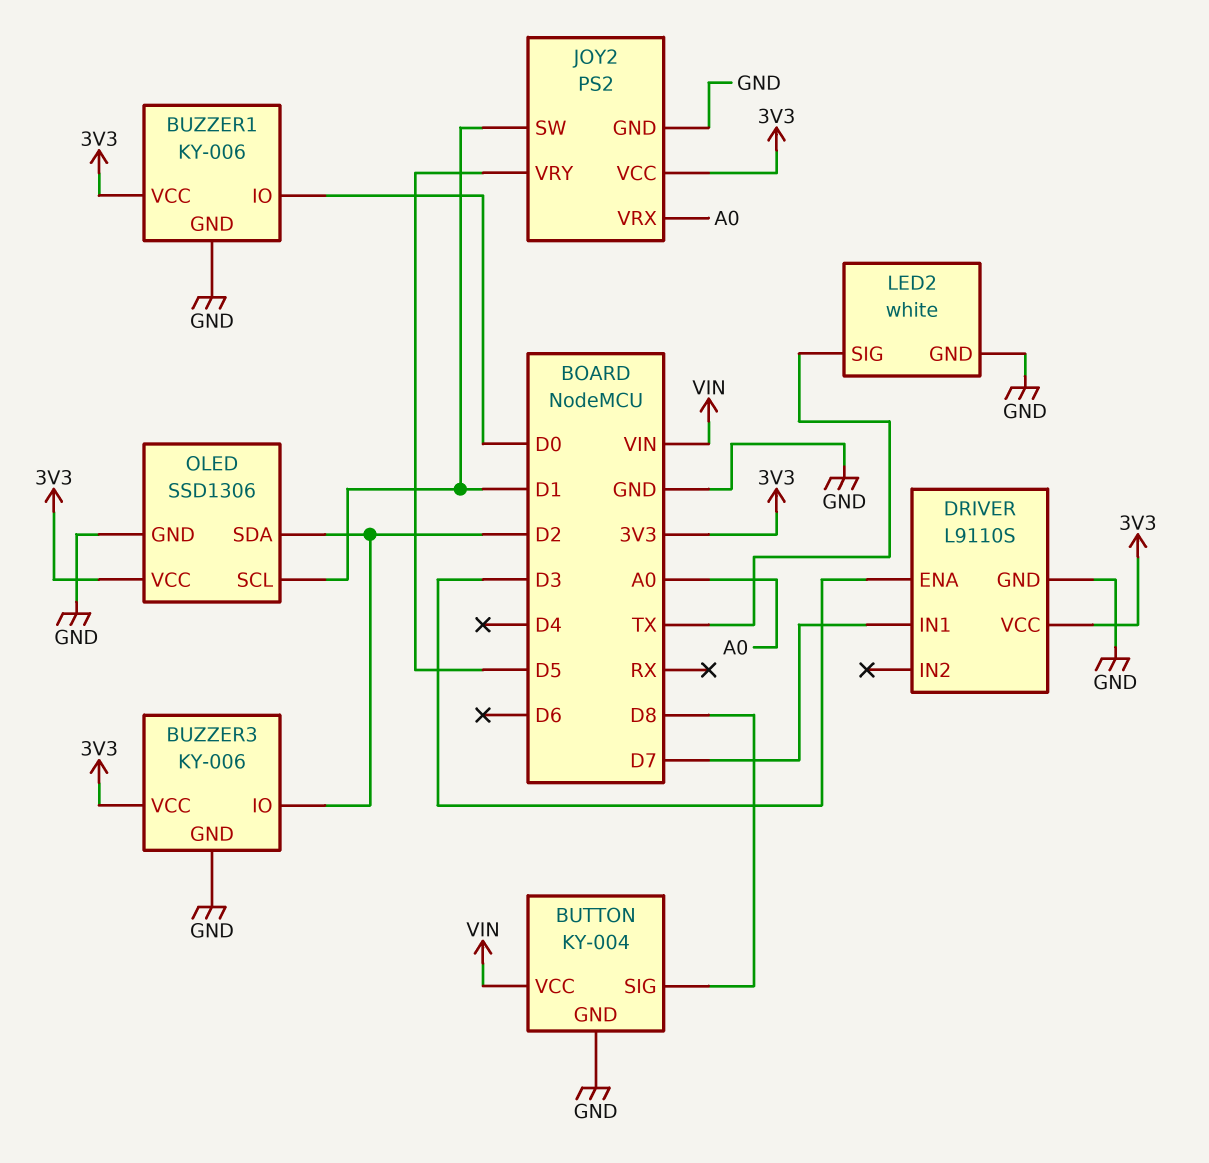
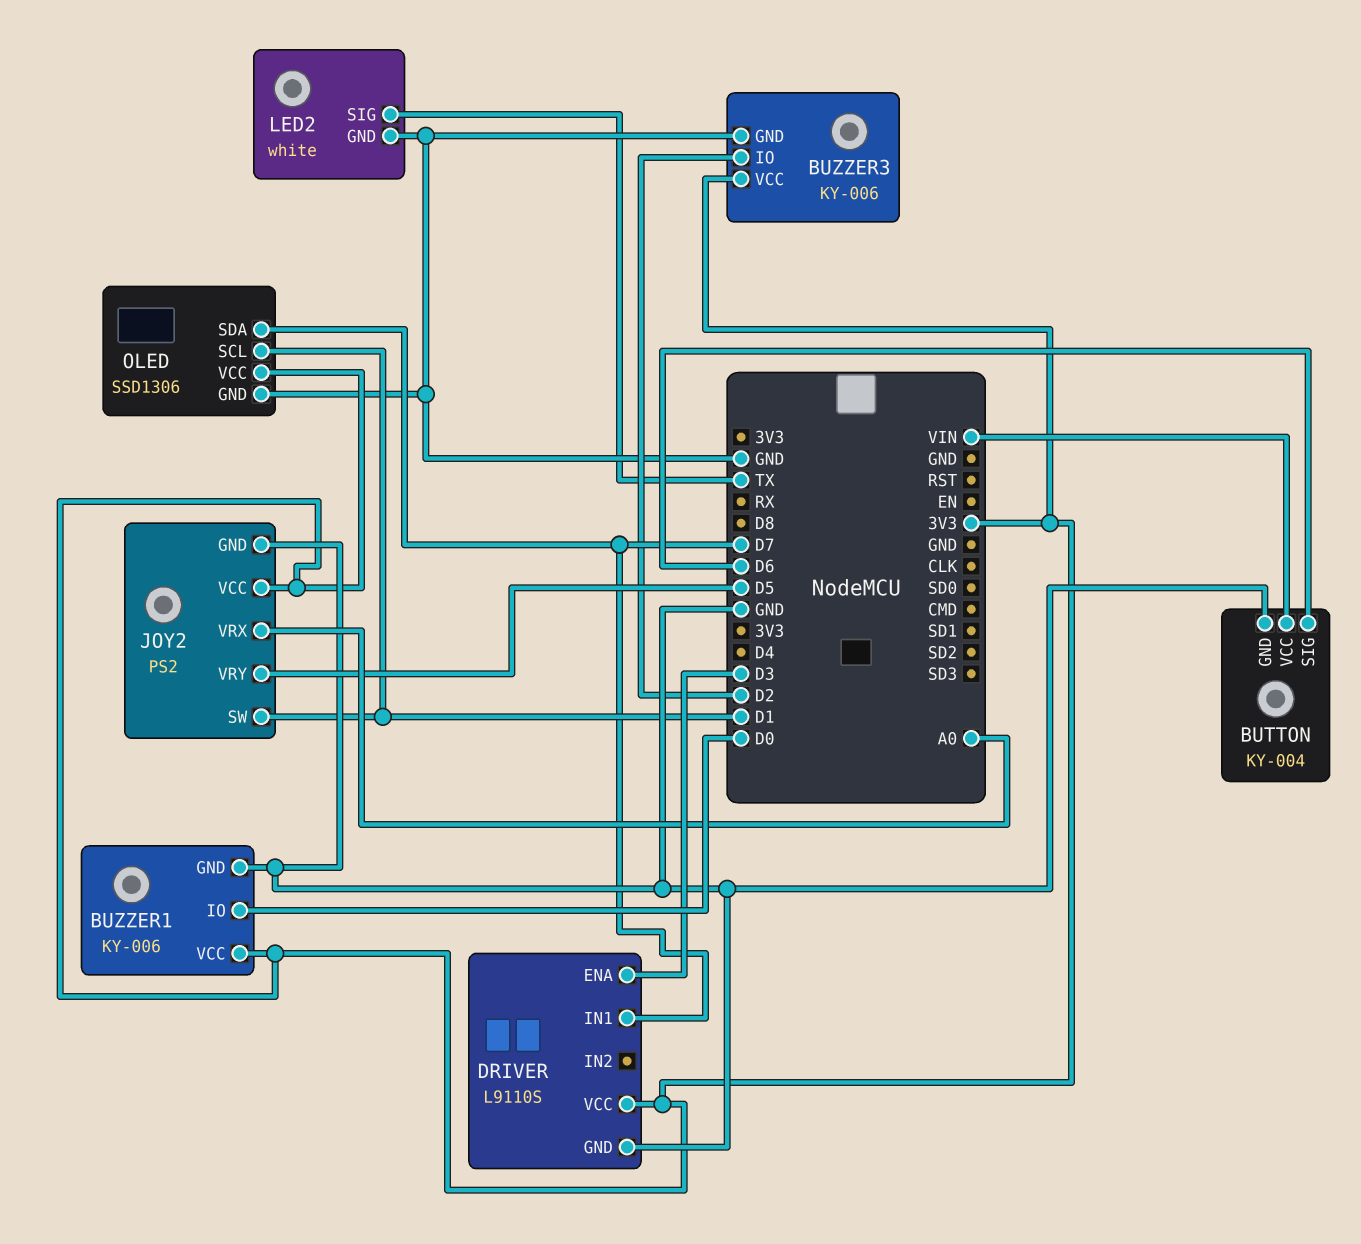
BUTTON pin SIG: D8 -> D6
OLED pin SDA: D2 -> D7

